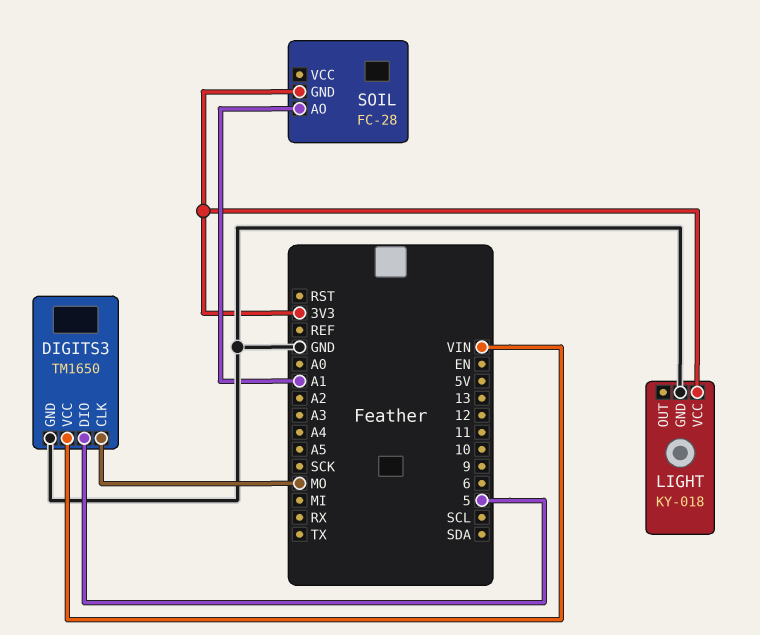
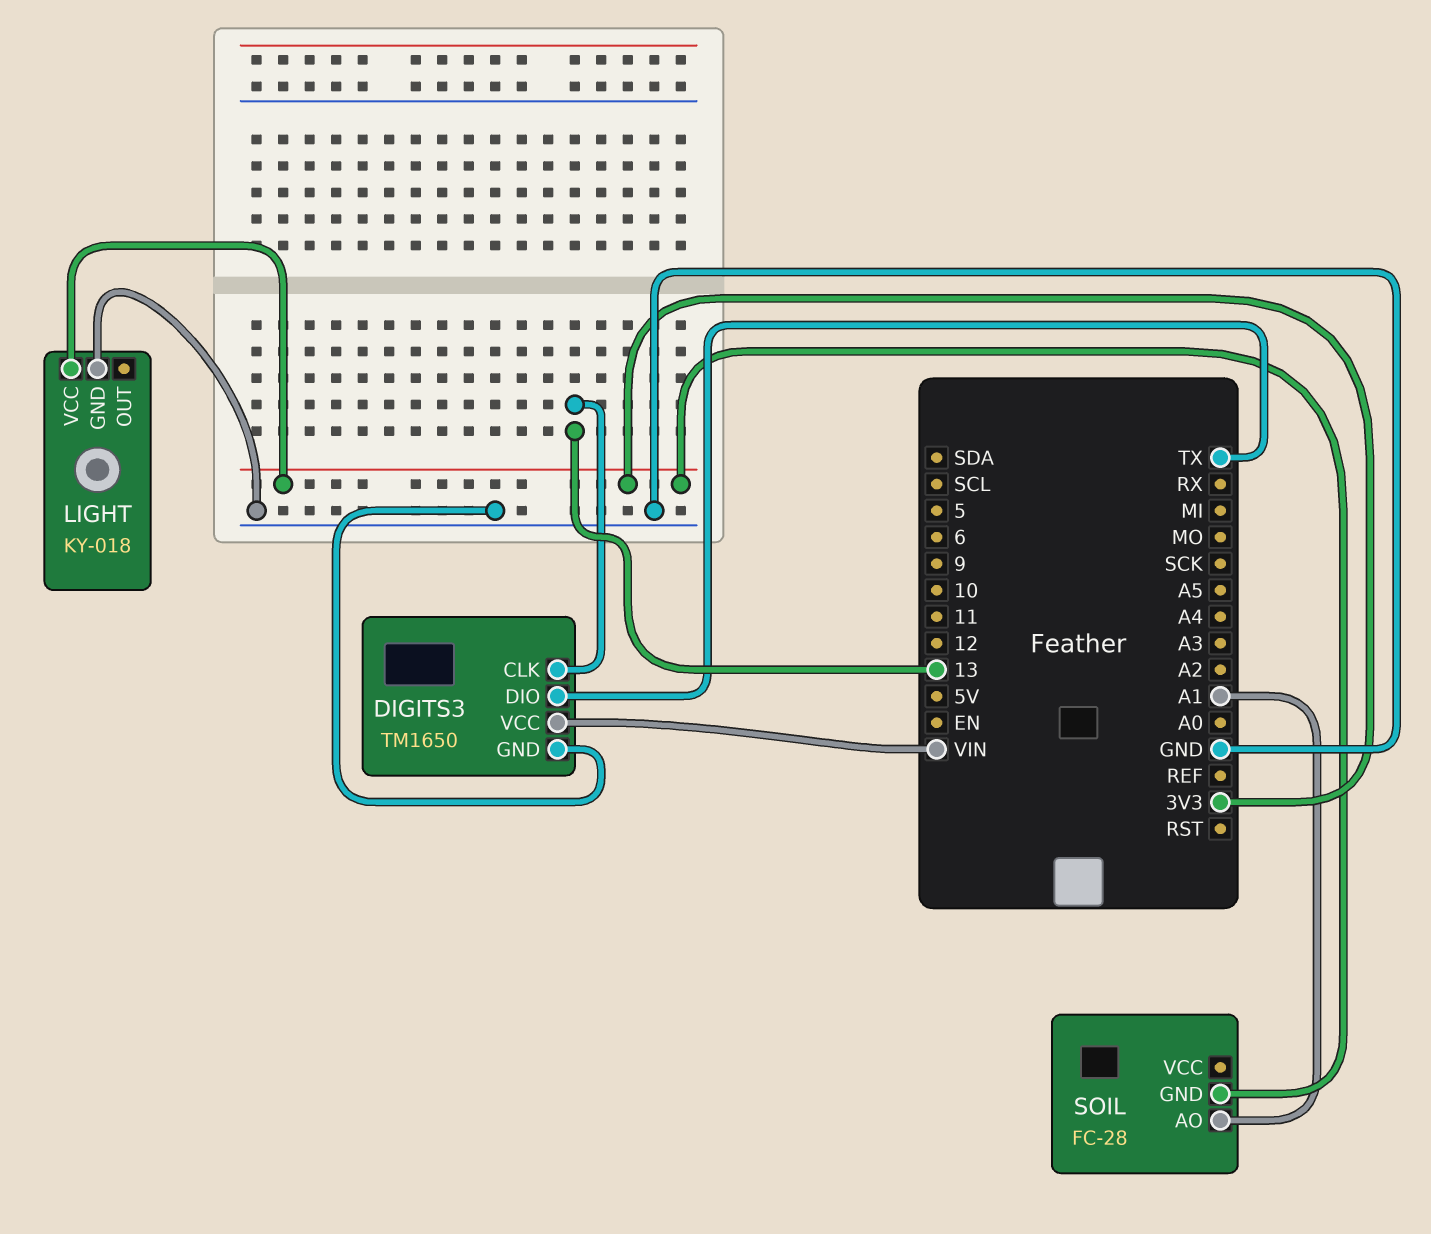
DIGITS3 pin CLK: MO -> 13
DIGITS3 pin DIO: 5 -> TX

